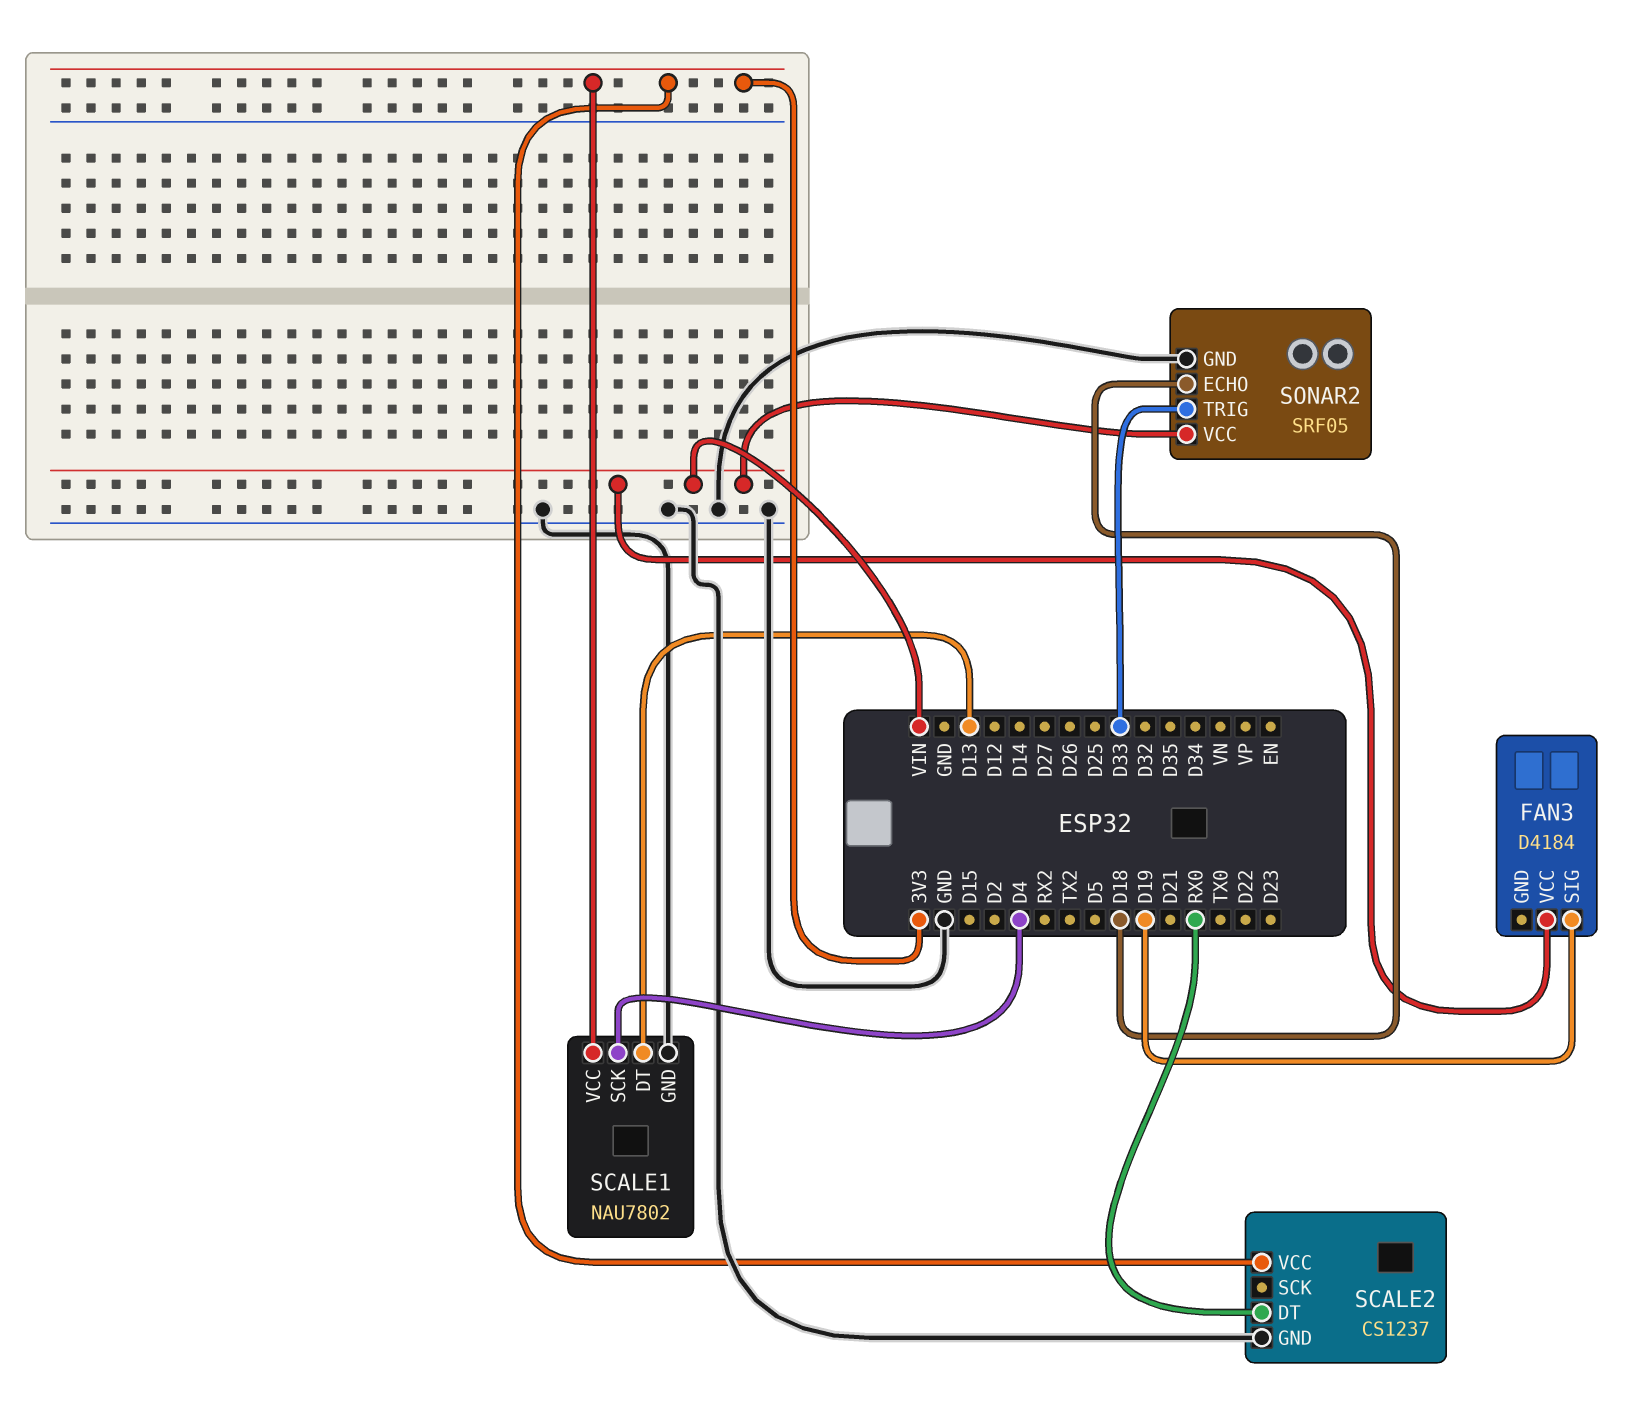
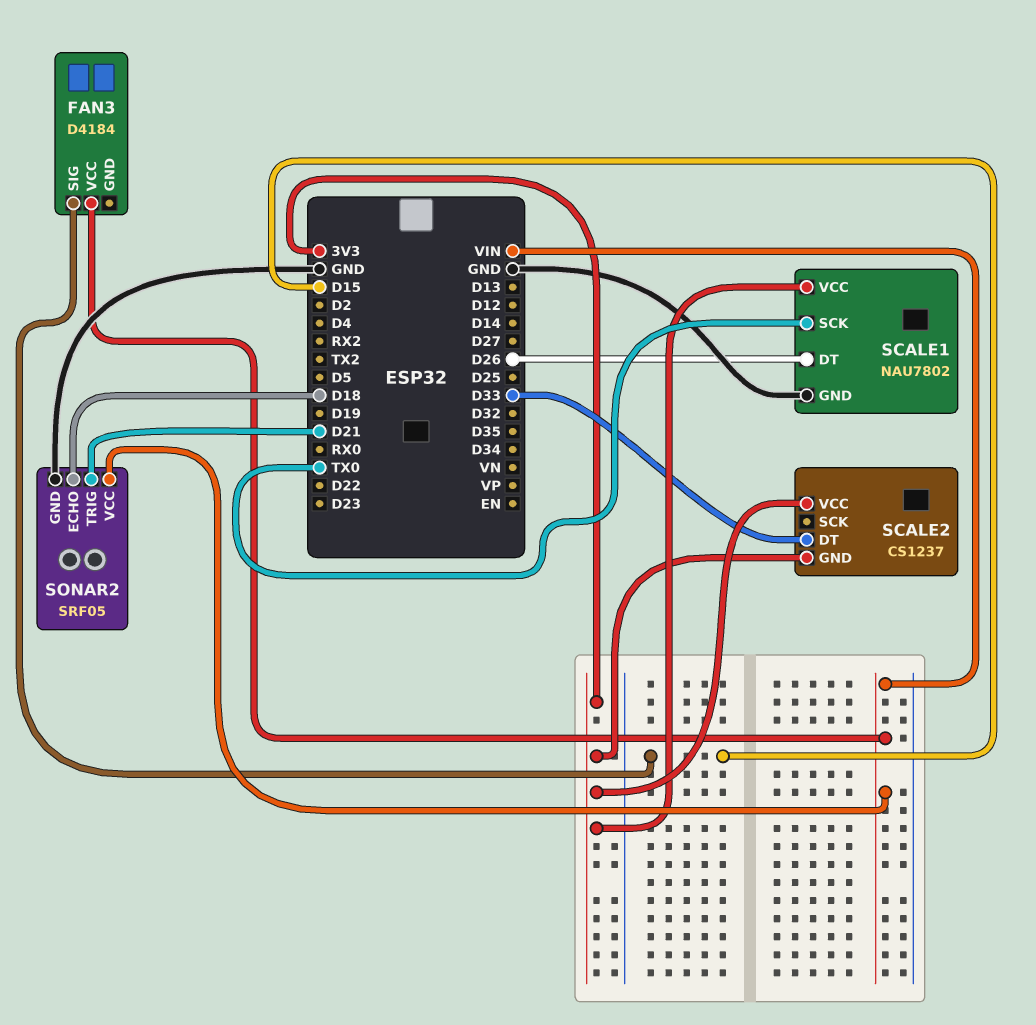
FAN3 pin SIG: D19 -> D15
SCALE1 pin DT: D13 -> D26
SCALE1 pin SCK: D4 -> TX0
SCALE2 pin DT: RX0 -> D33
SCALE2 pin GND: GND -> 3V3
SONAR2 pin TRIG: D33 -> D21

